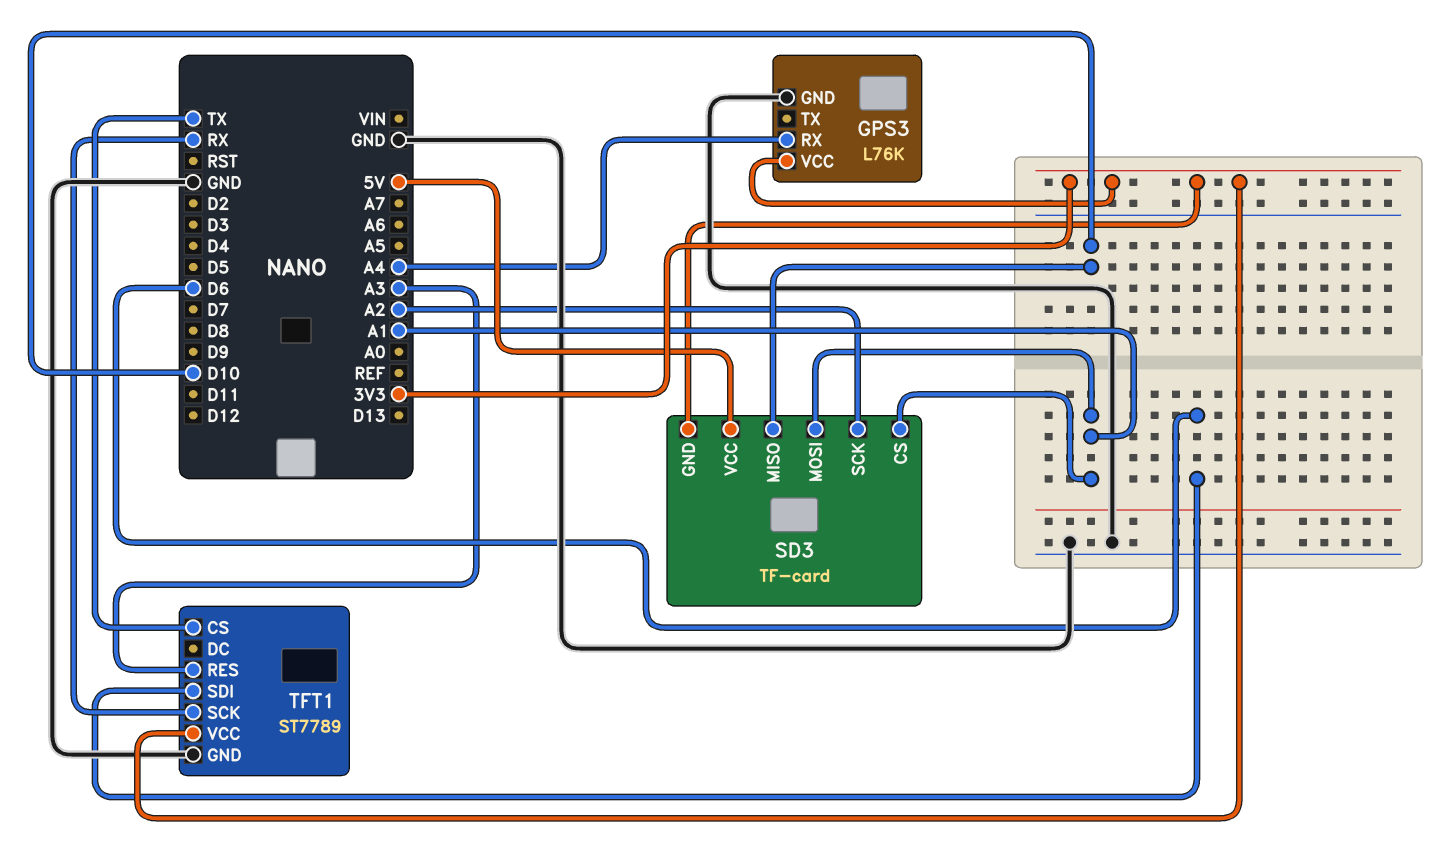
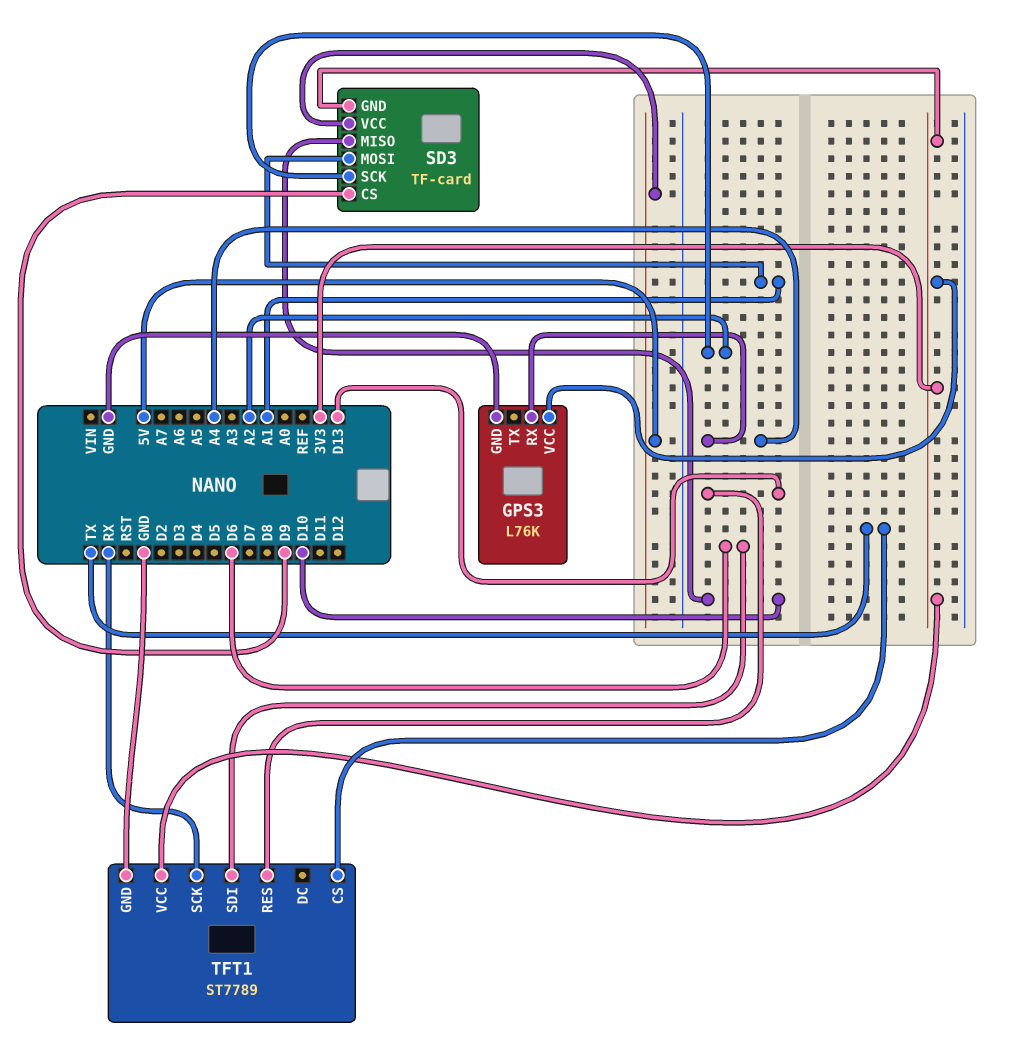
SD3 pin CS: A1 -> D9
TFT1 pin RES: A3 -> D13

